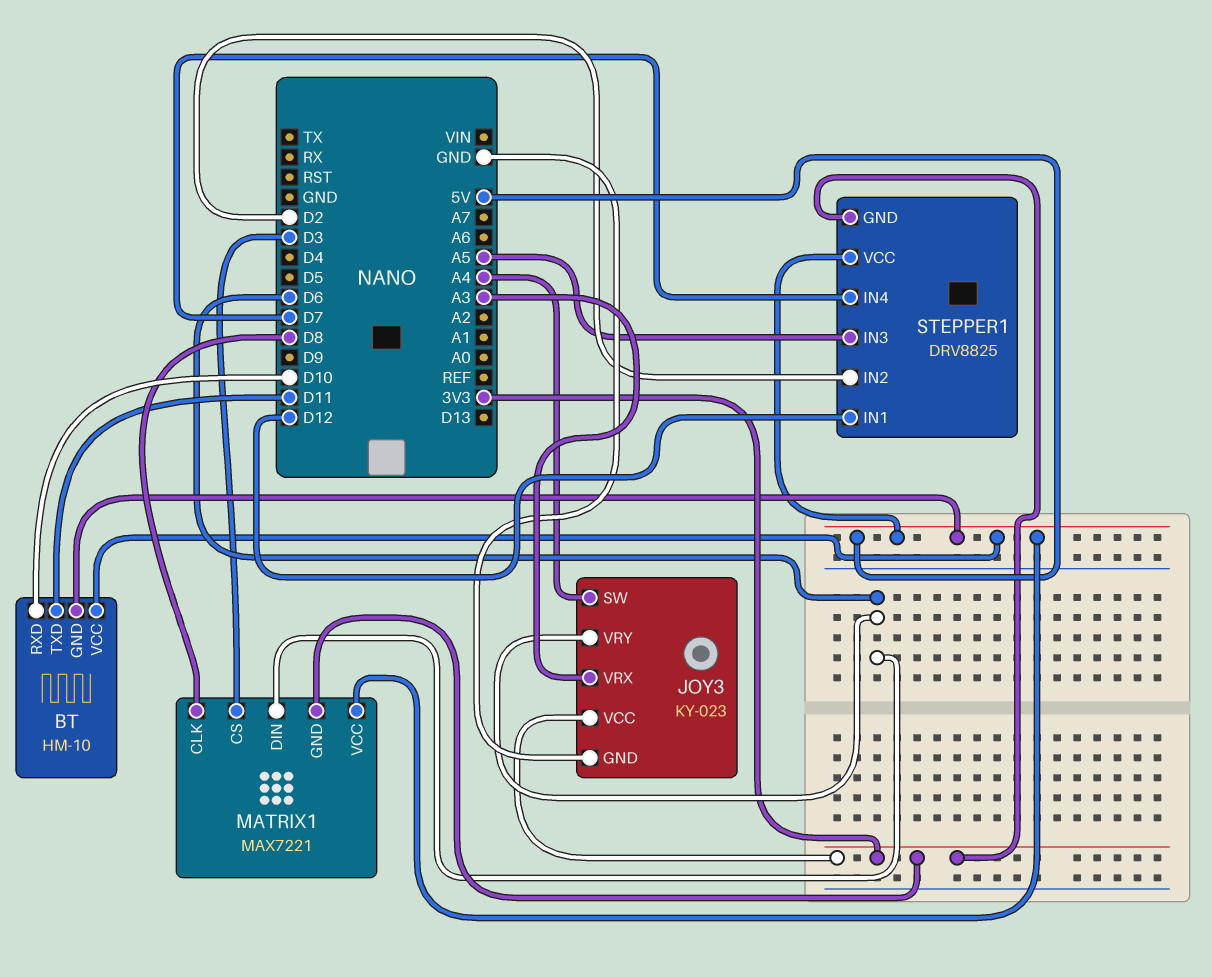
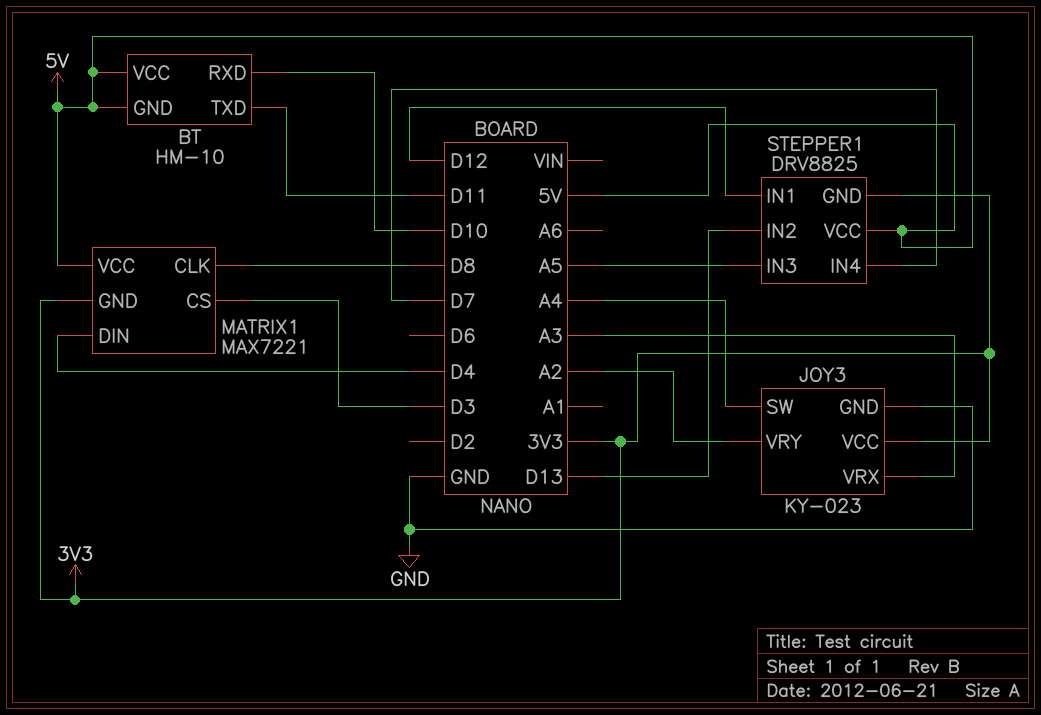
JOY3 pin VRY: D6 -> A2
MATRIX1 pin DIN: D6 -> D4
STEPPER1 pin IN2: D2 -> D13

